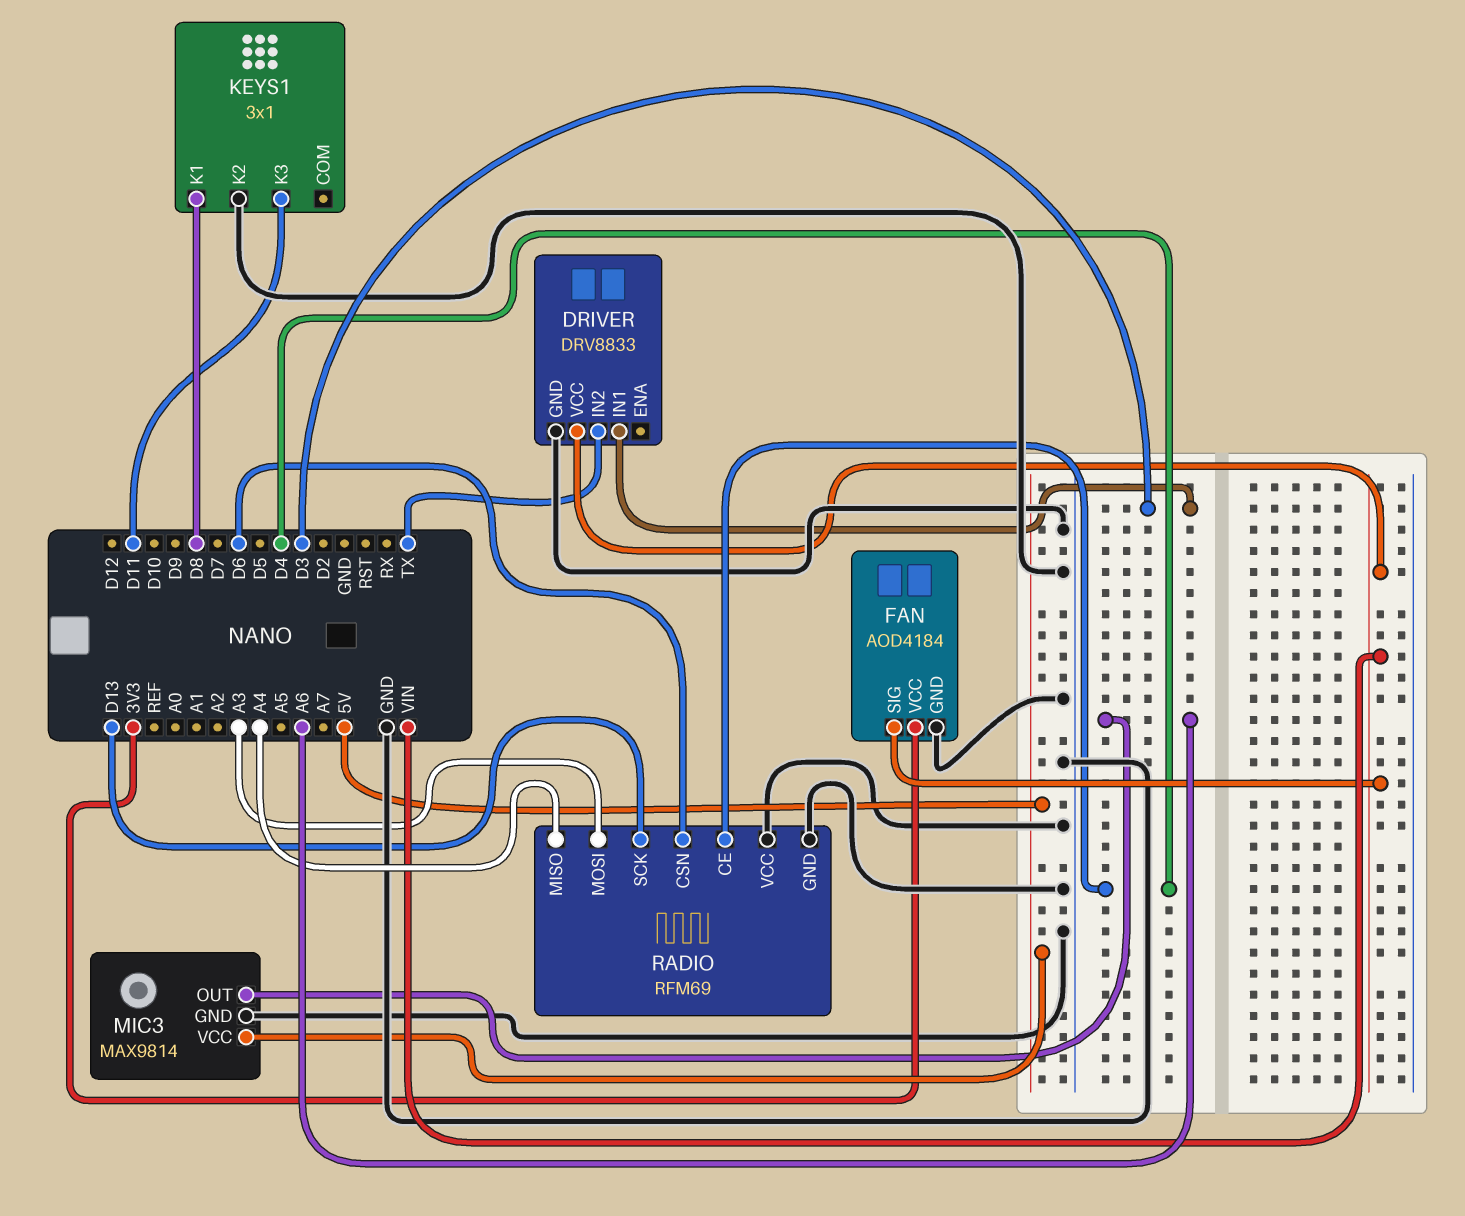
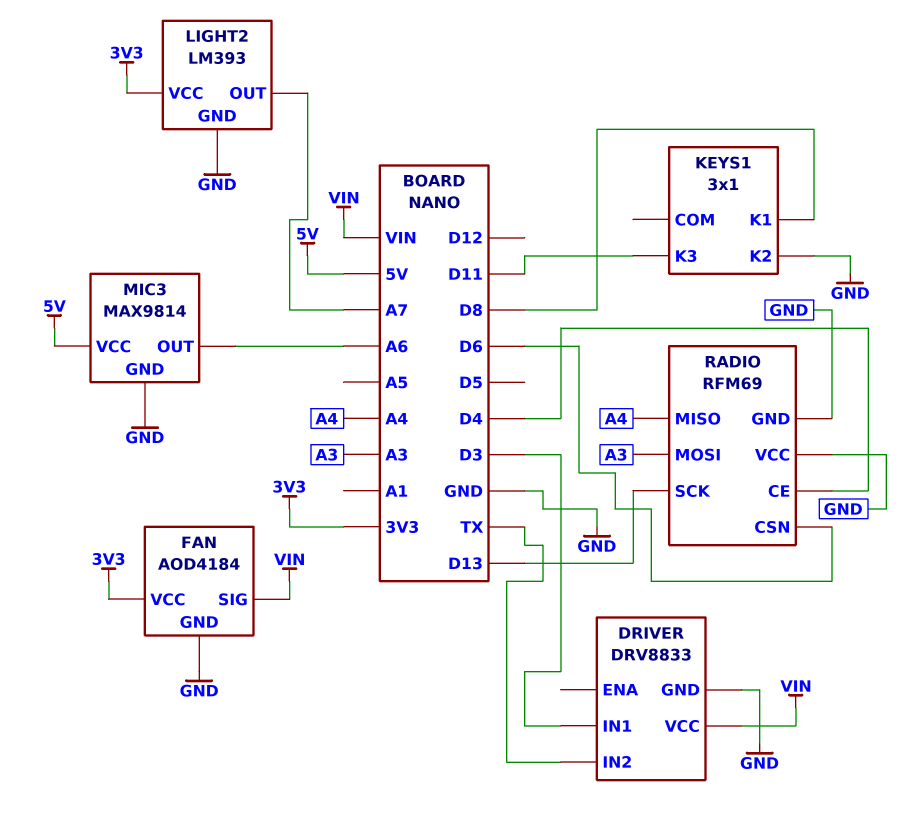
LIGHT2: none -> LM393
LIGHT2 pin GND: none -> GND
LIGHT2 pin OUT: none -> A7
LIGHT2 pin VCC: none -> 3V3

